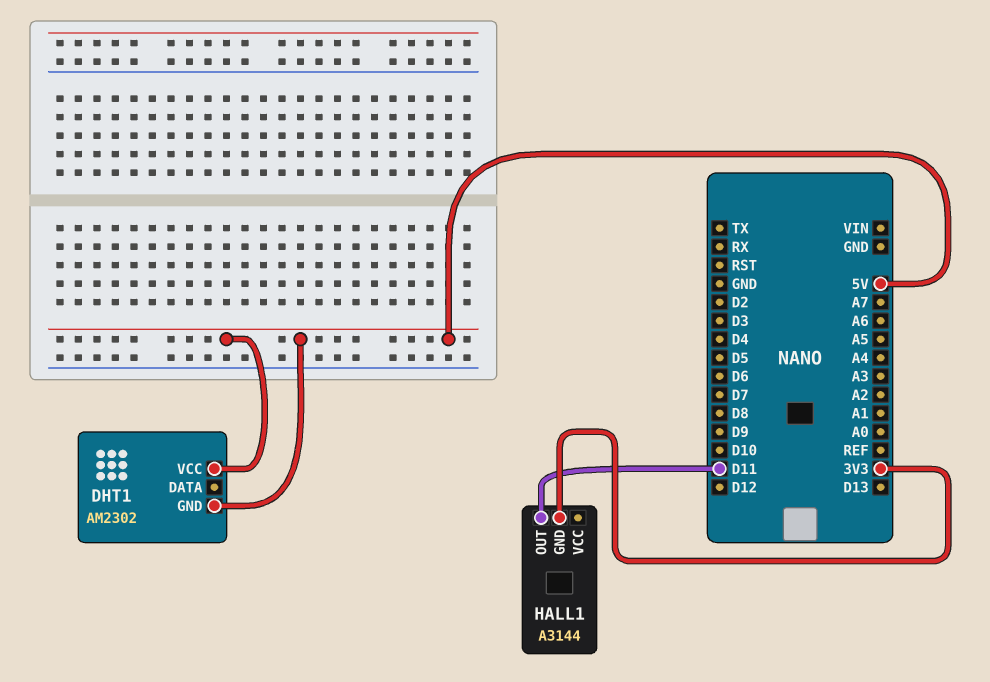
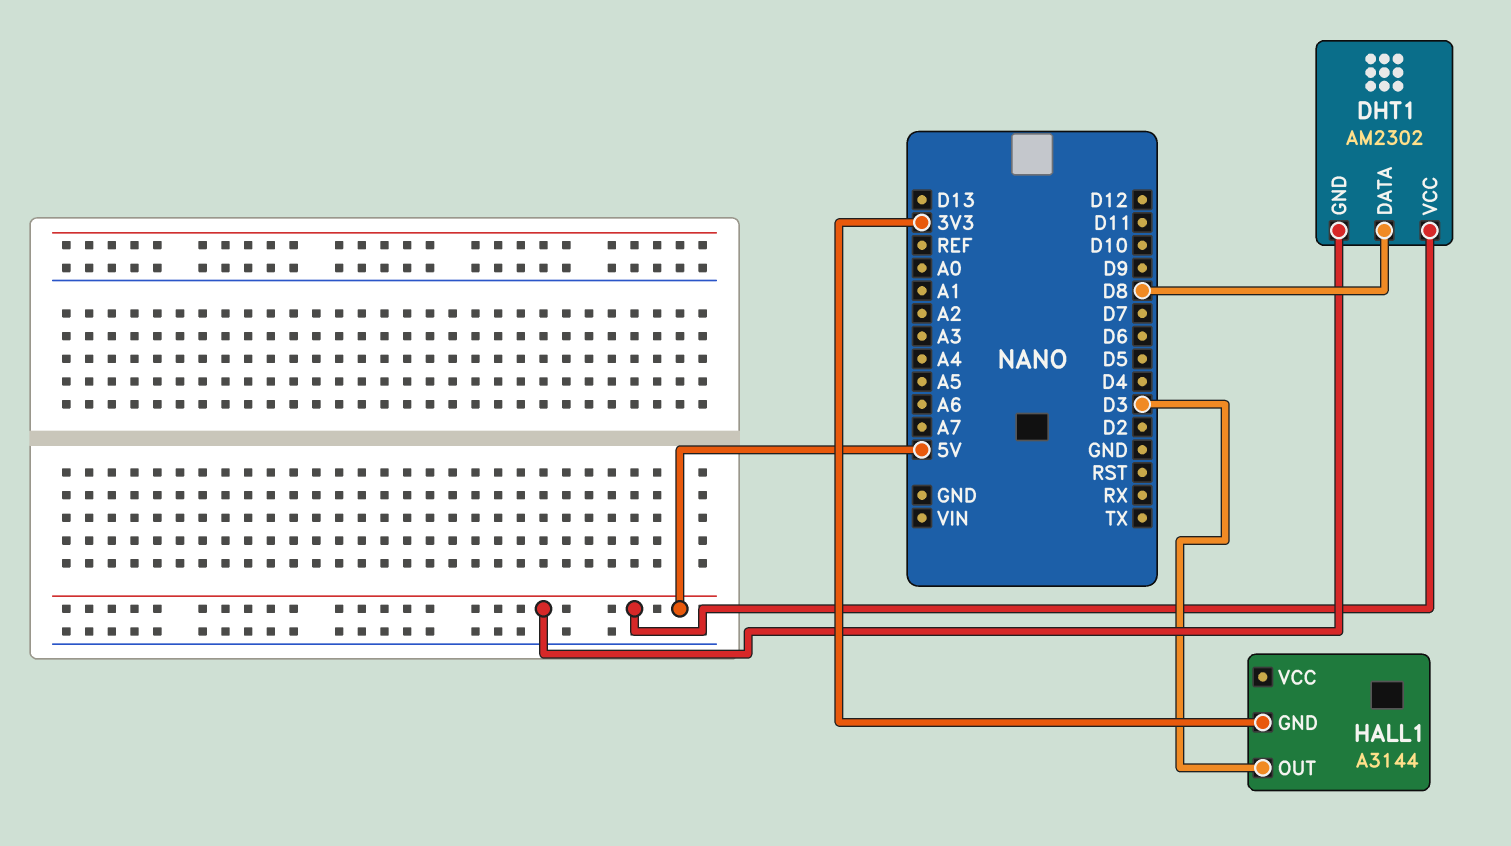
DHT1 pin DATA: none -> D8
HALL1 pin OUT: D11 -> D3

